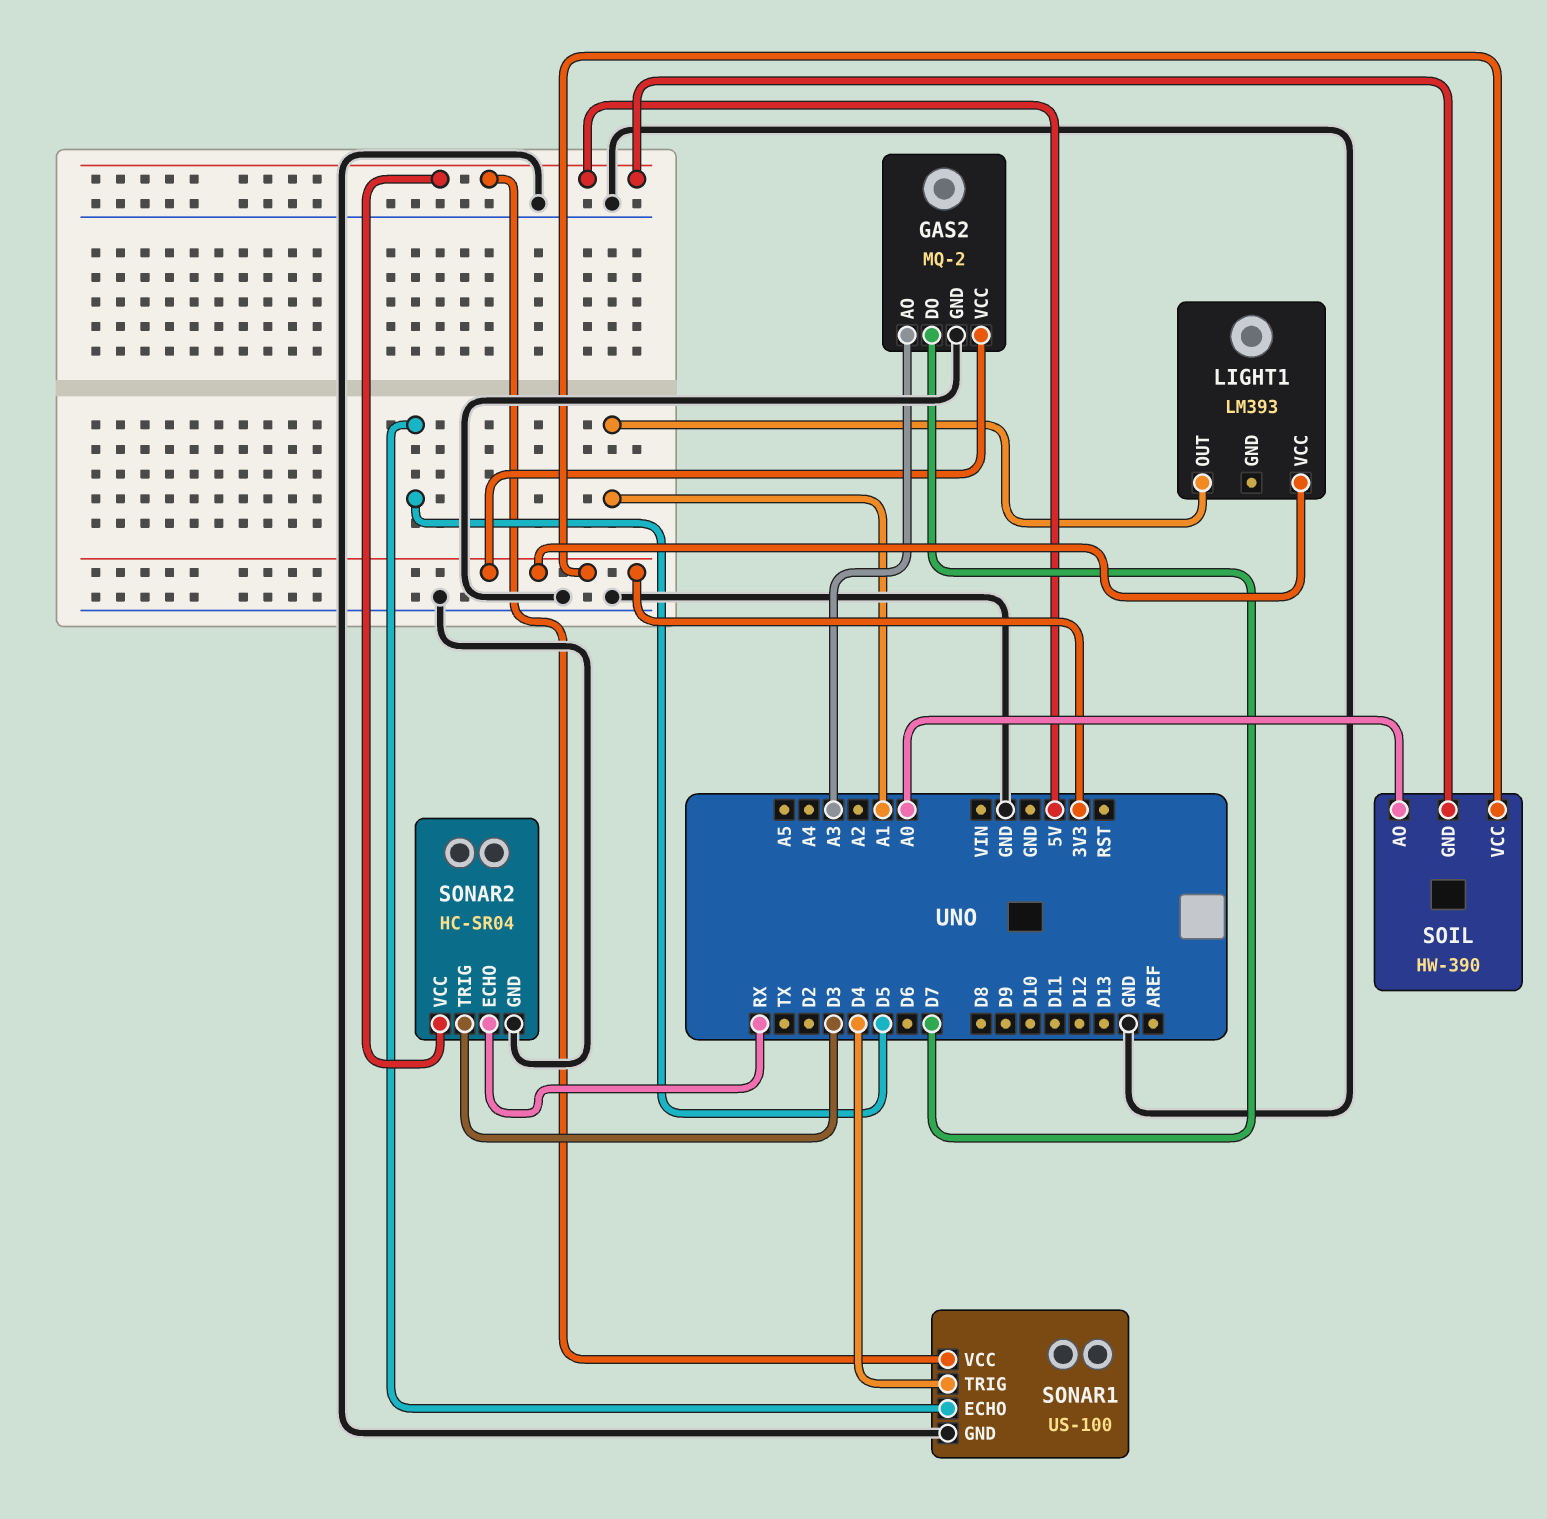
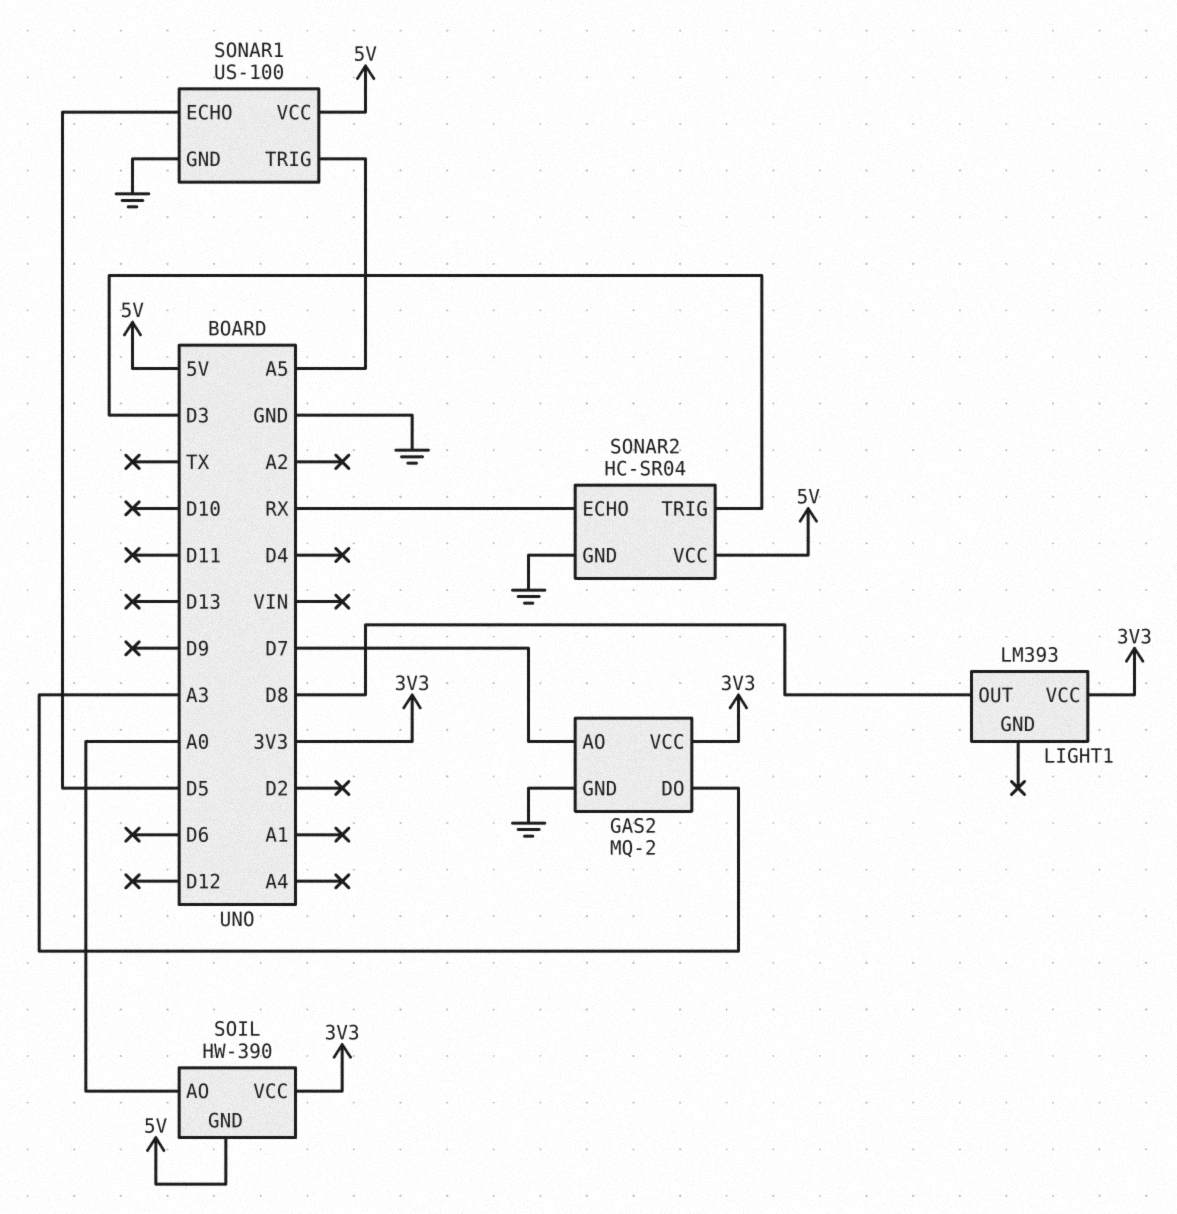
GAS2 pin AO: A3 -> D7
GAS2 pin DO: D7 -> A3
LIGHT1 pin OUT: A1 -> D8
SONAR1 pin TRIG: D4 -> A5

